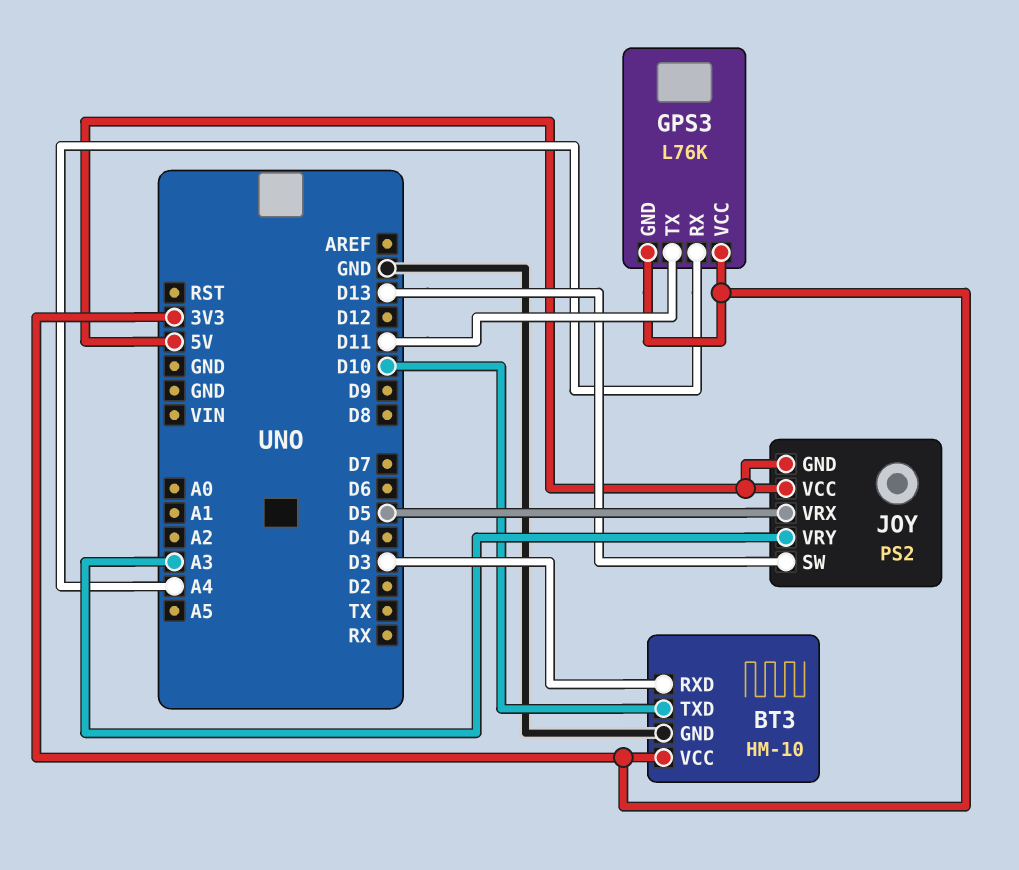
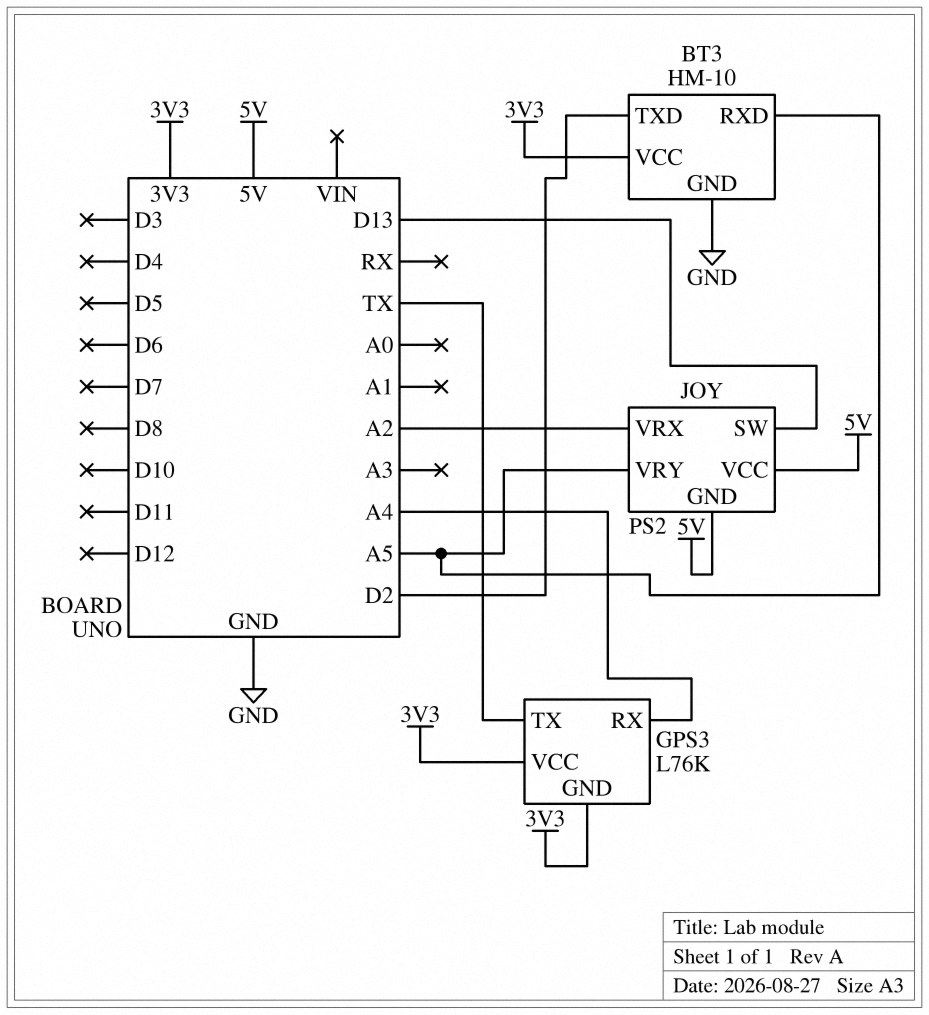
BT3 pin RXD: D3 -> A5
BT3 pin TXD: D10 -> D2
GPS3 pin TX: D11 -> TX
JOY pin VRX: D5 -> A2
JOY pin VRY: A3 -> A5

